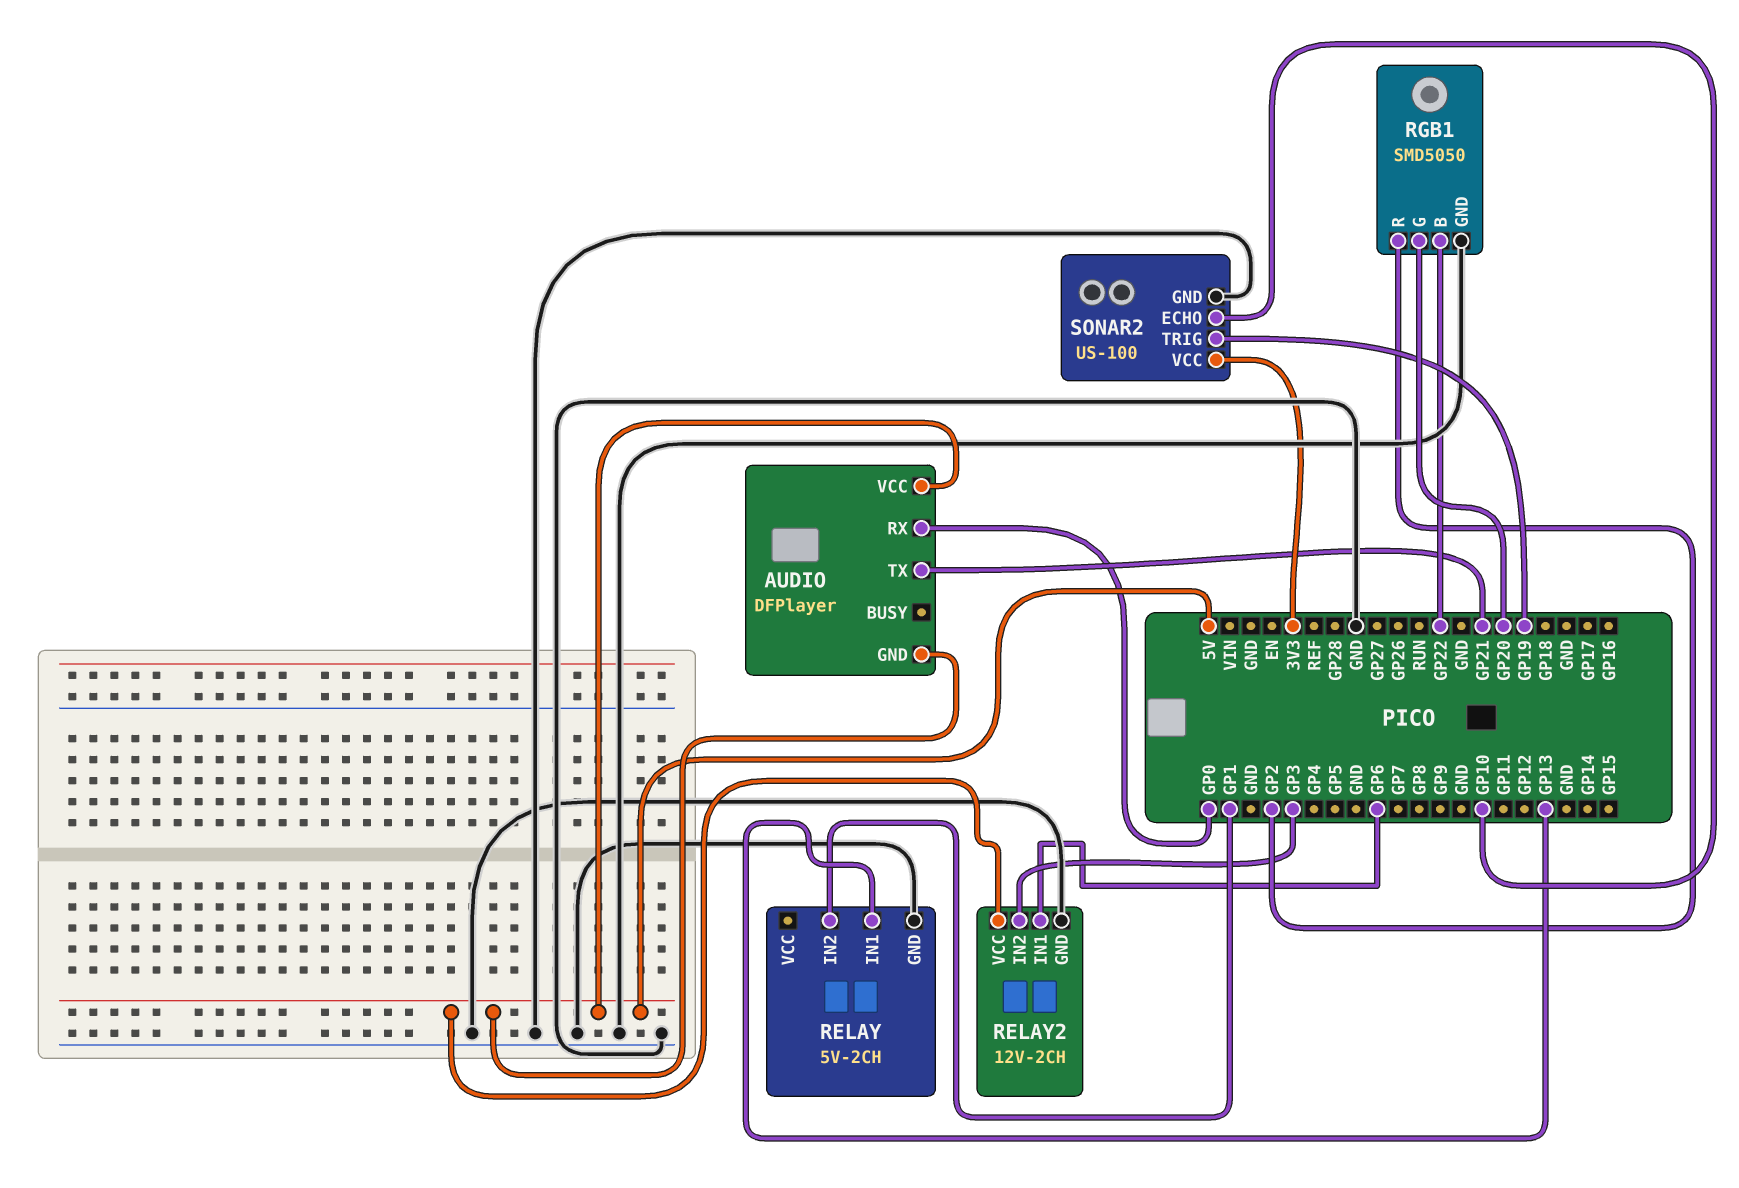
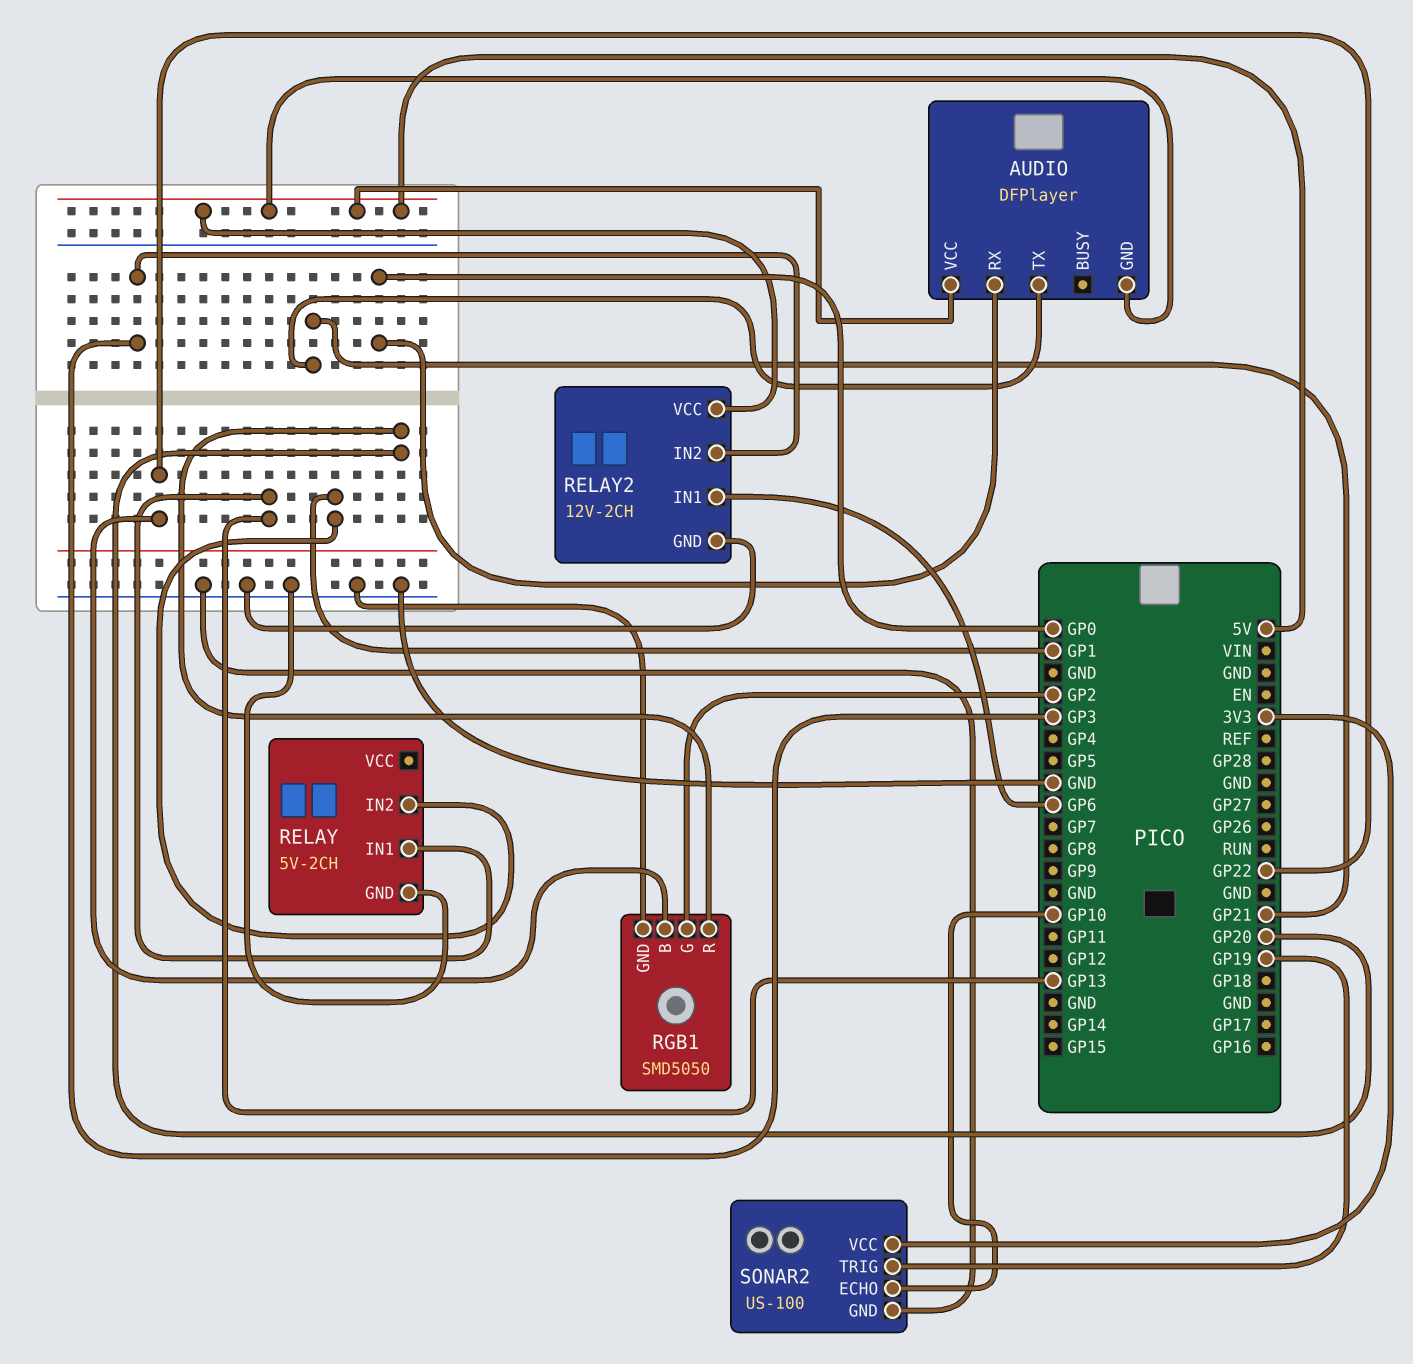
RGB1 pin G: GP20 -> GP2
RGB1 pin R: GP2 -> GP20

